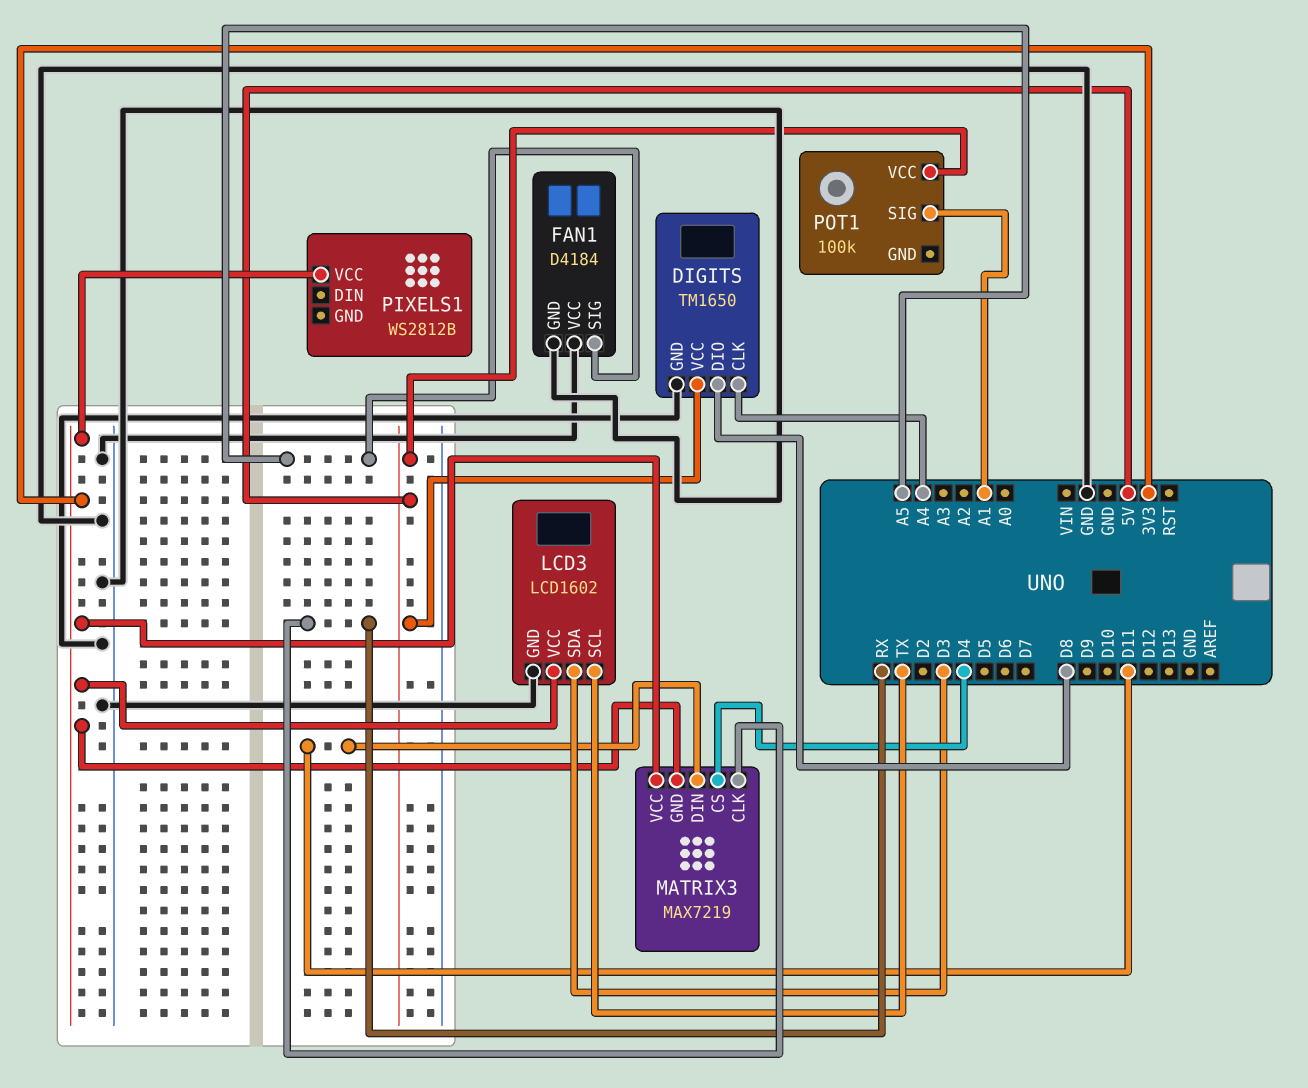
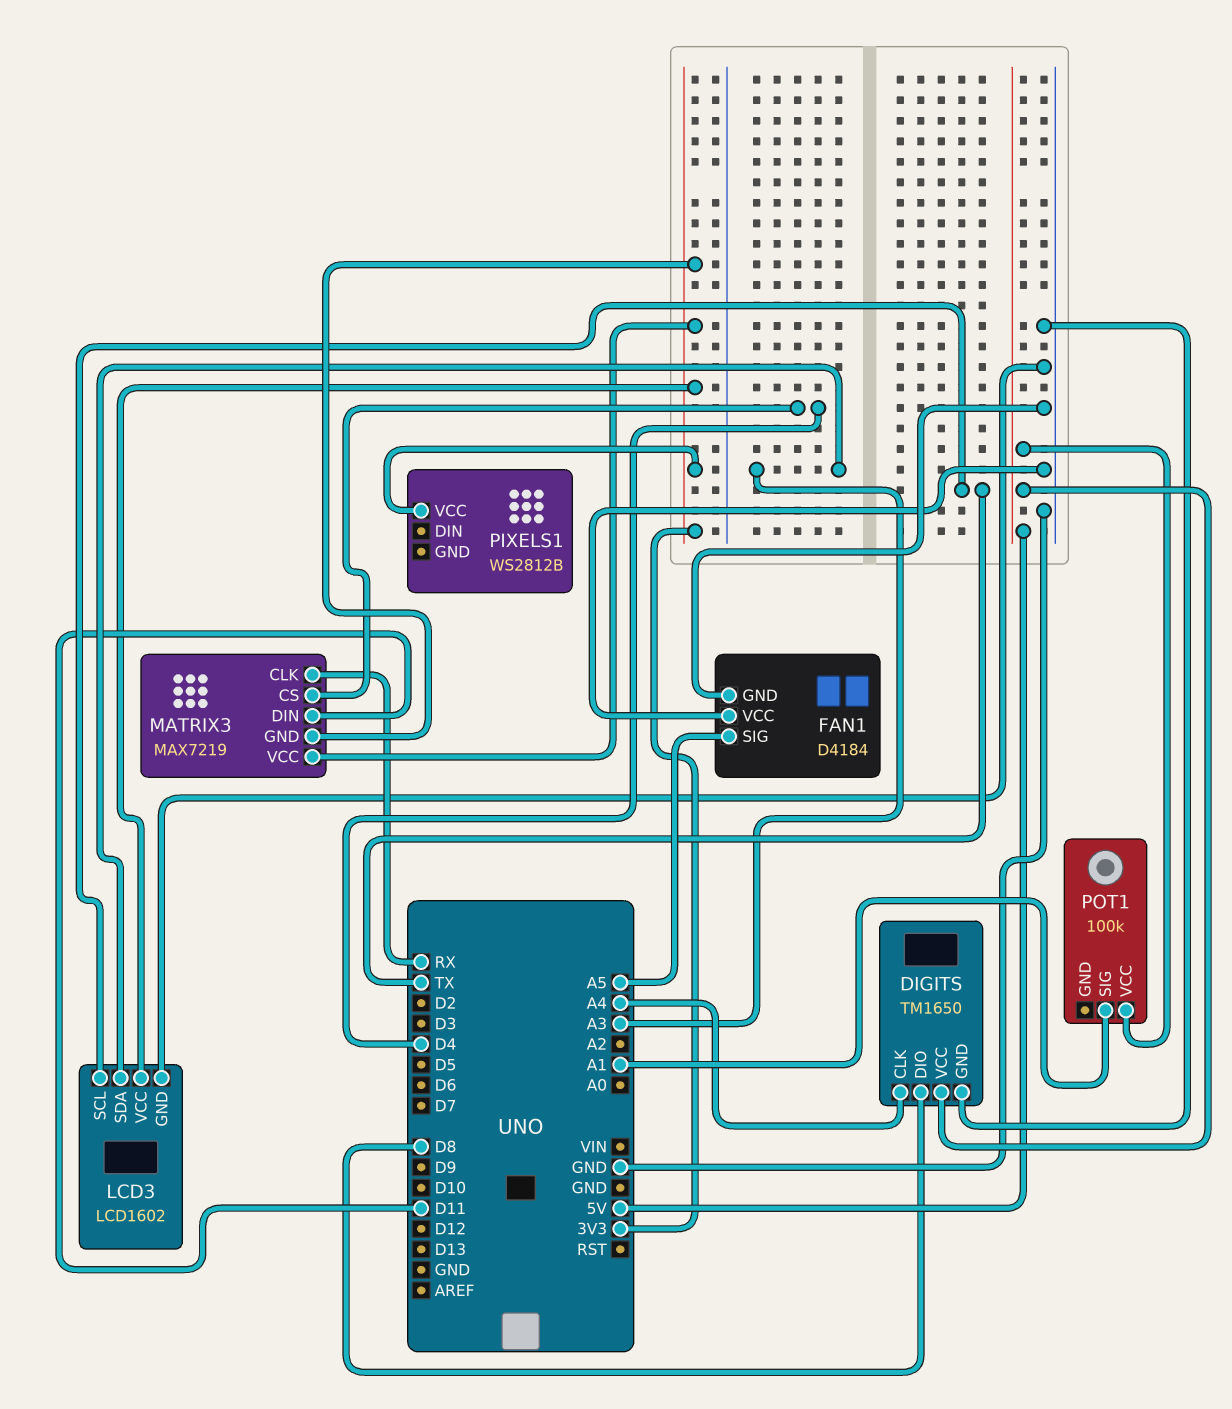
LCD3 pin SDA: D3 -> A3

